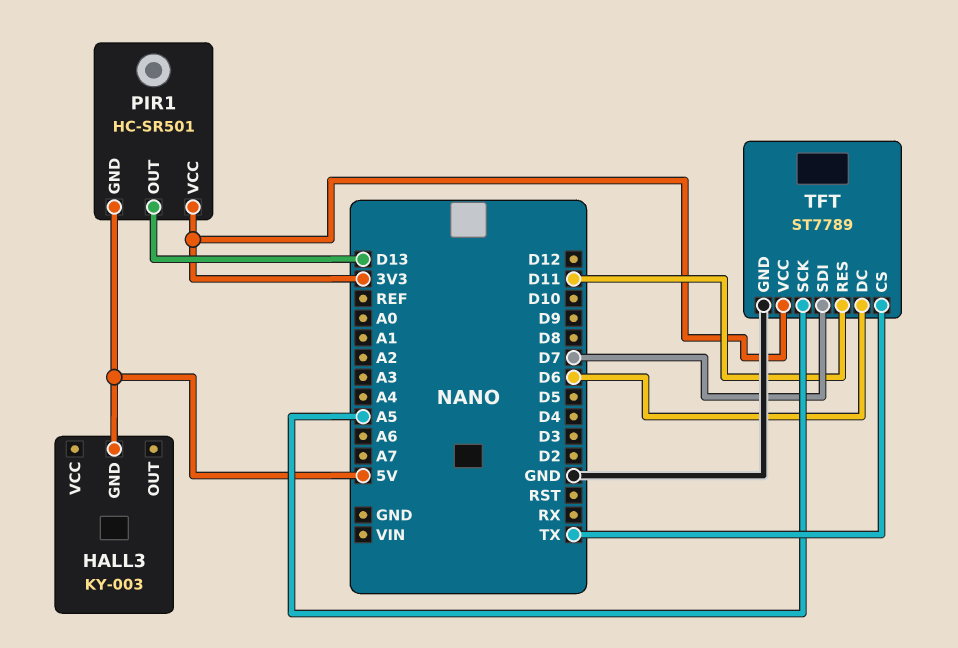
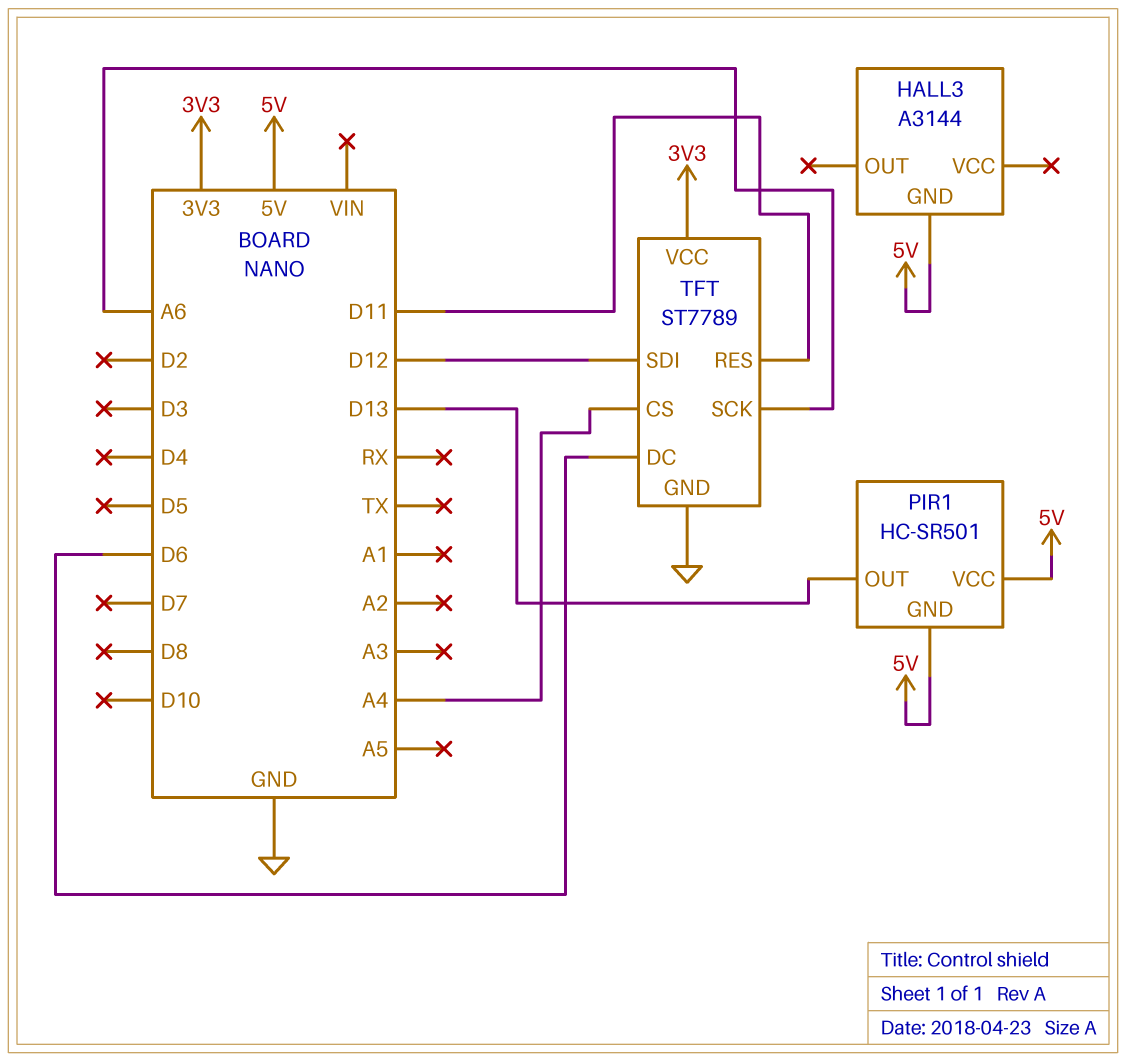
HALL3: KY-003 -> A3144
PIR1 pin VCC: 3V3 -> 5V
TFT pin CS: TX -> A4
TFT pin SCK: A5 -> A6
TFT pin SDI: D7 -> D12

